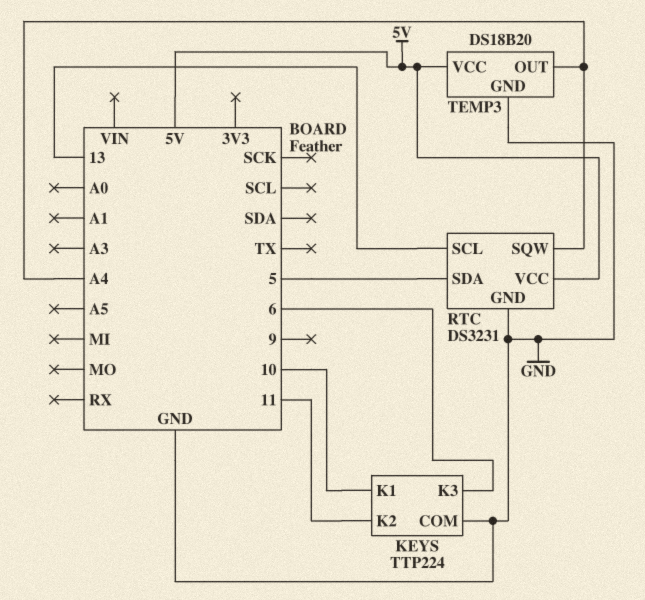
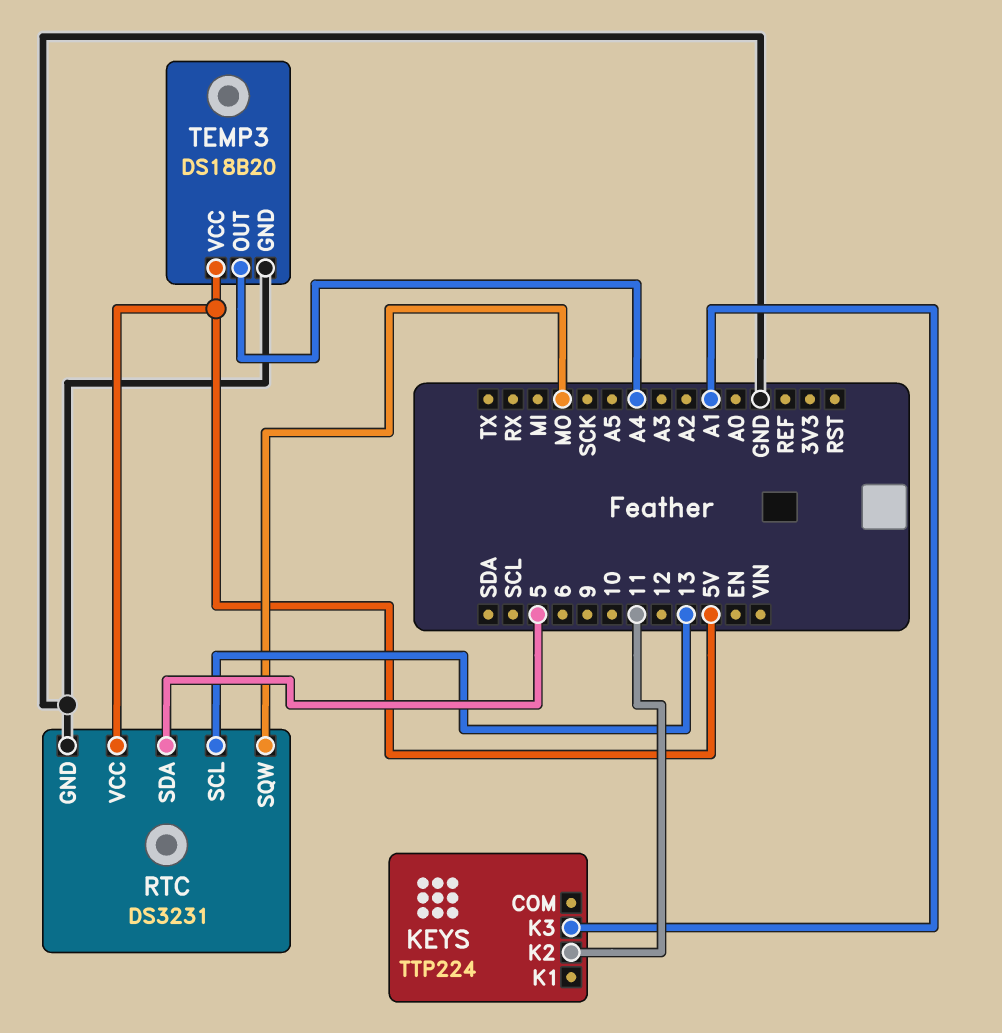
KEYS pin COM: GND -> none
KEYS pin K1: 10 -> none
KEYS pin K3: 6 -> A1
RTC pin SQW: A4 -> MO

